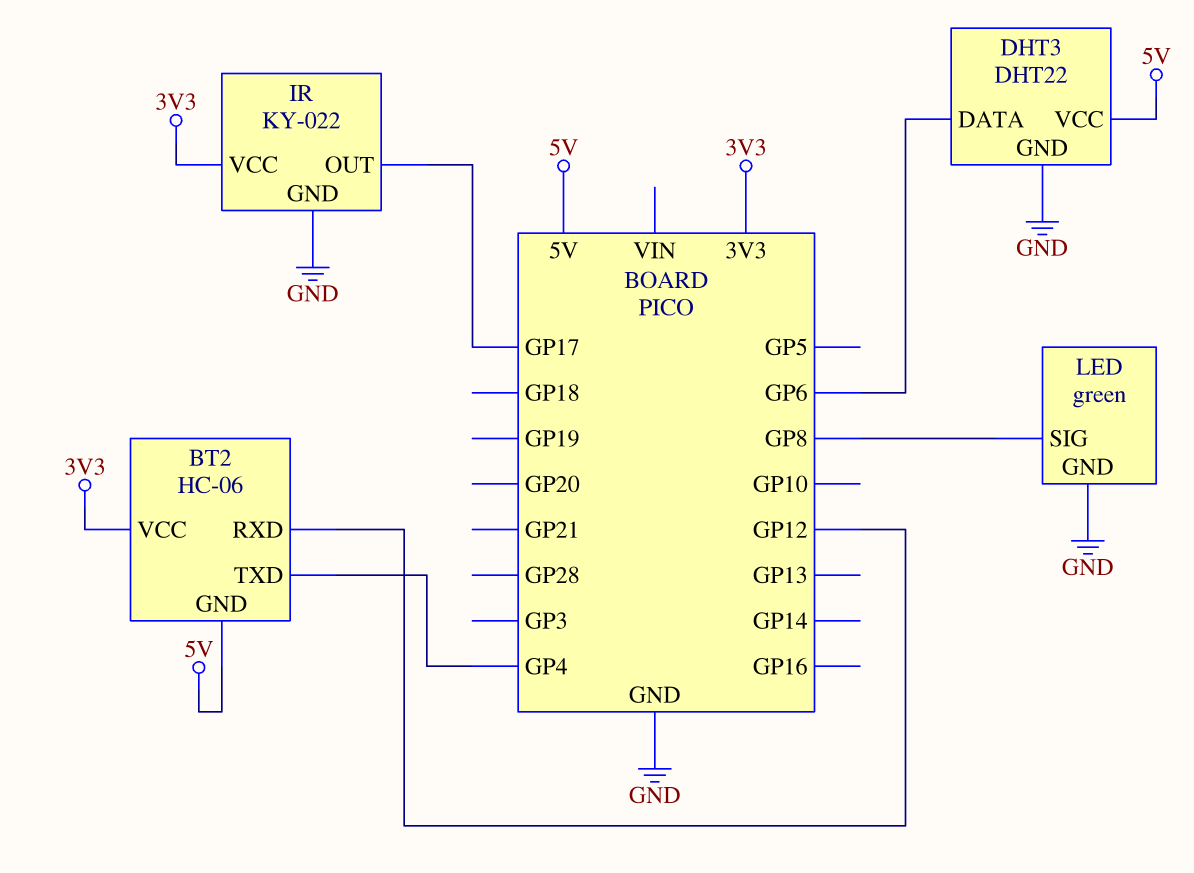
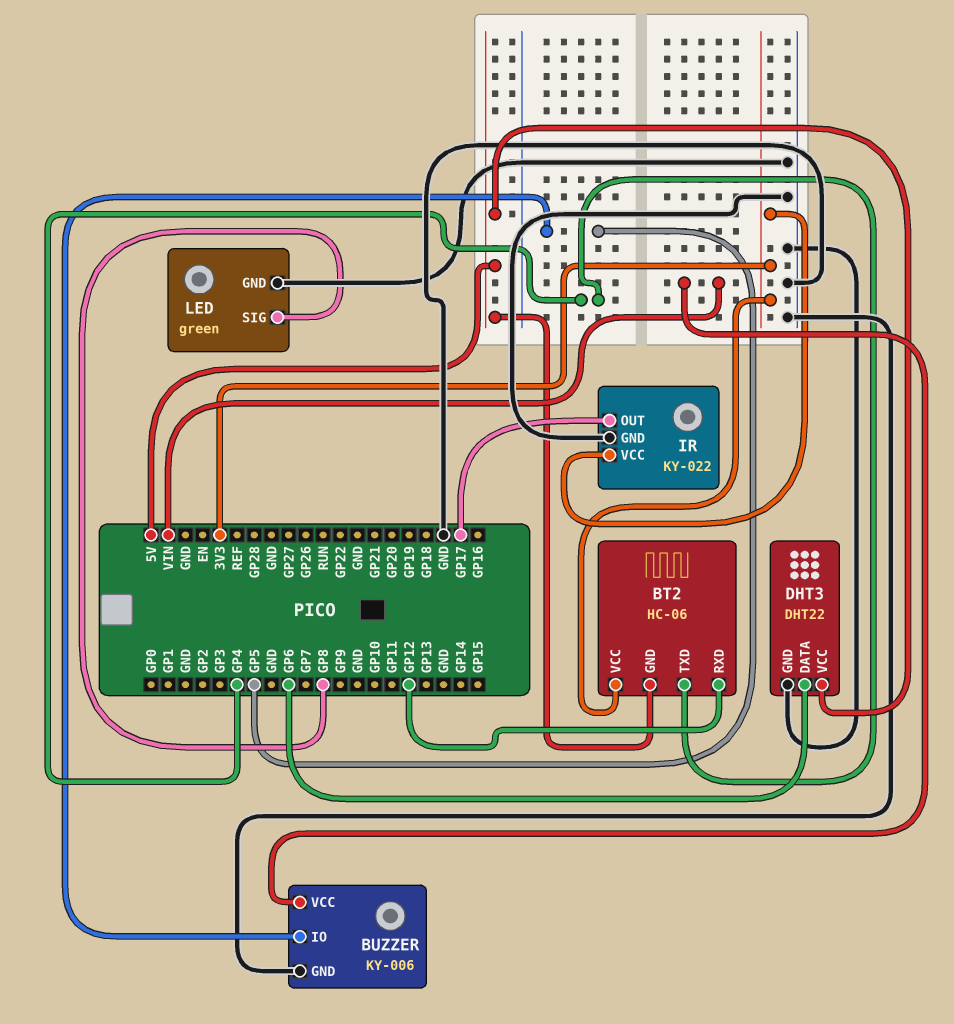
BUZZER: none -> KY-006
BUZZER pin GND: none -> GND
BUZZER pin IO: none -> GP5
BUZZER pin VCC: none -> VIN

